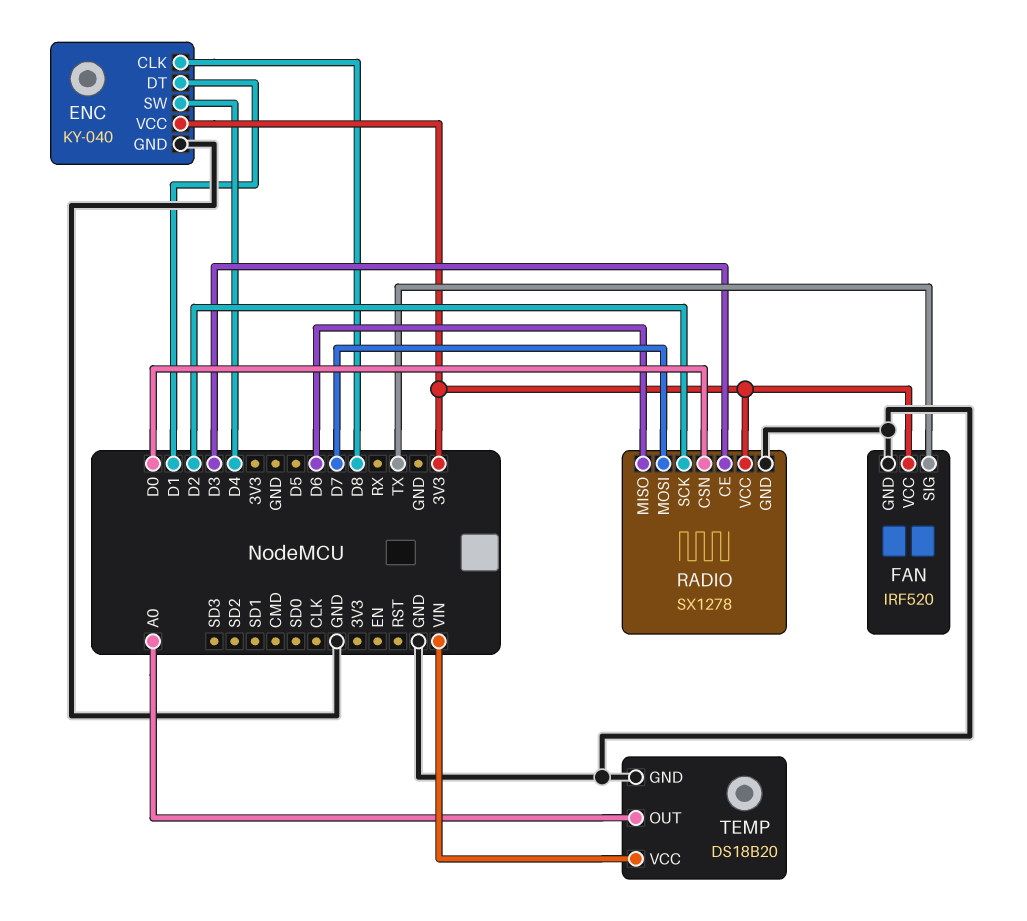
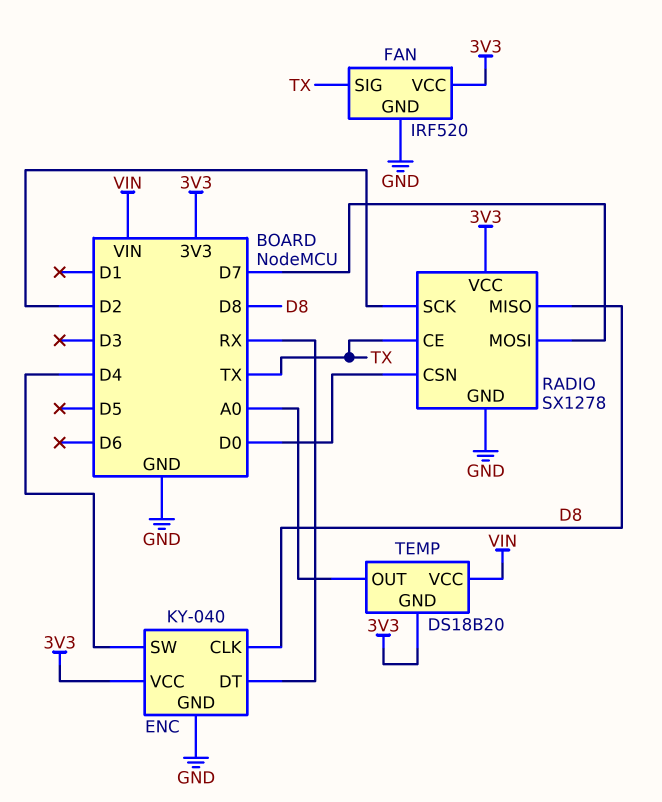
ENC pin DT: D1 -> RX
RADIO pin CE: D3 -> TX
RADIO pin MISO: D6 -> D8
TEMP pin GND: GND -> 3V3

